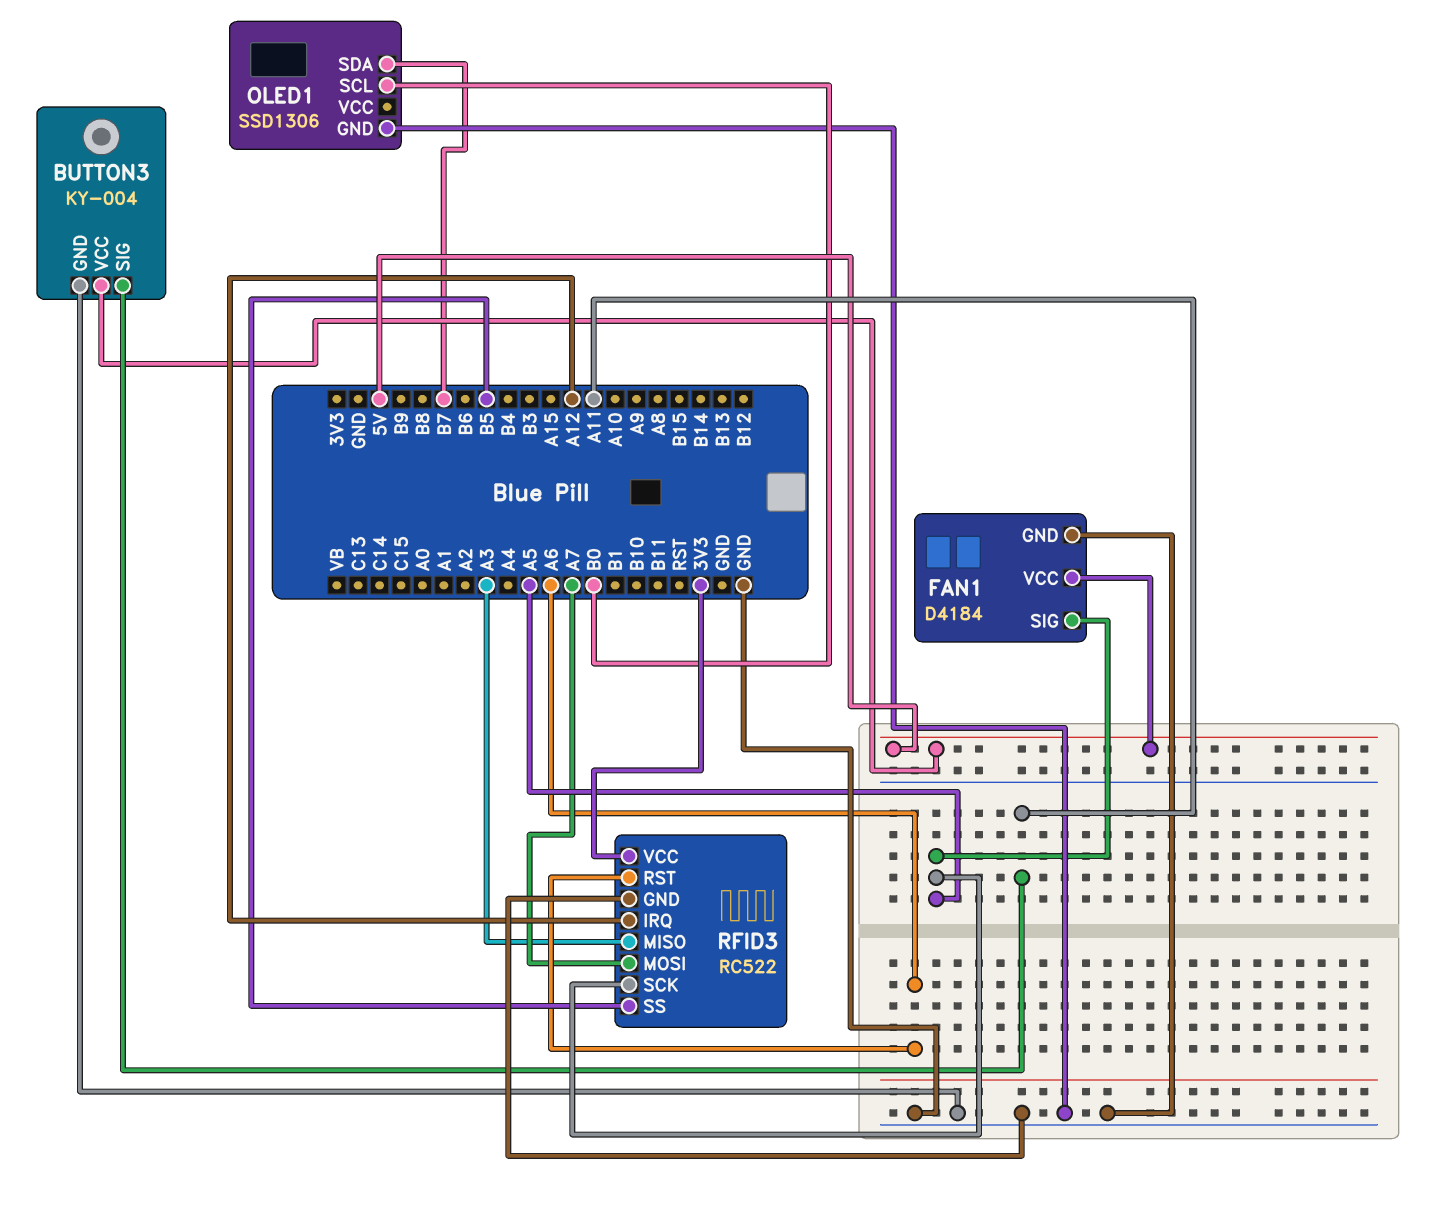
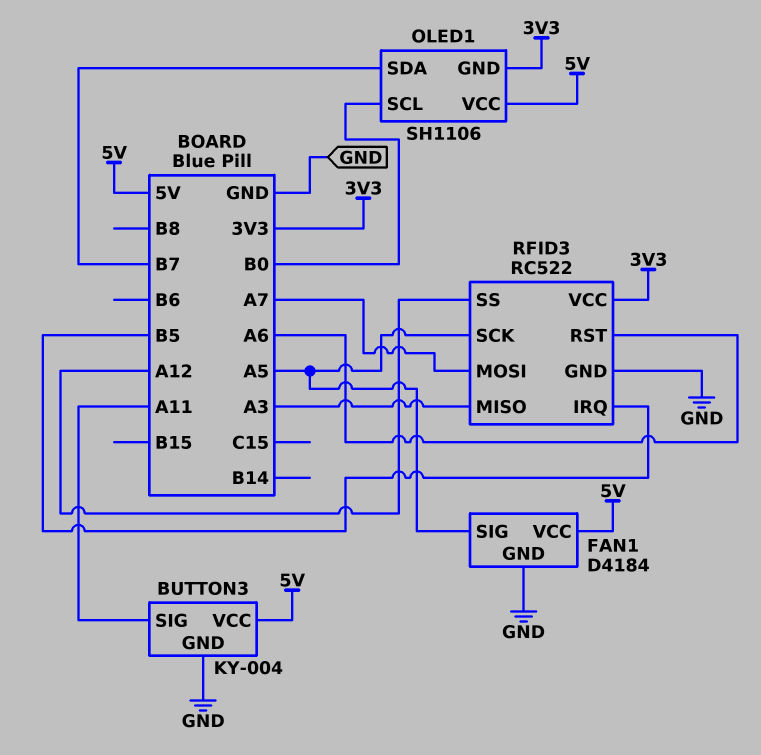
OLED1: SSD1306 -> SH1106
OLED1 pin GND: GND -> 3V3
OLED1 pin VCC: none -> 5V
RFID3 pin IRQ: A12 -> B5
RFID3 pin SS: B5 -> A12

